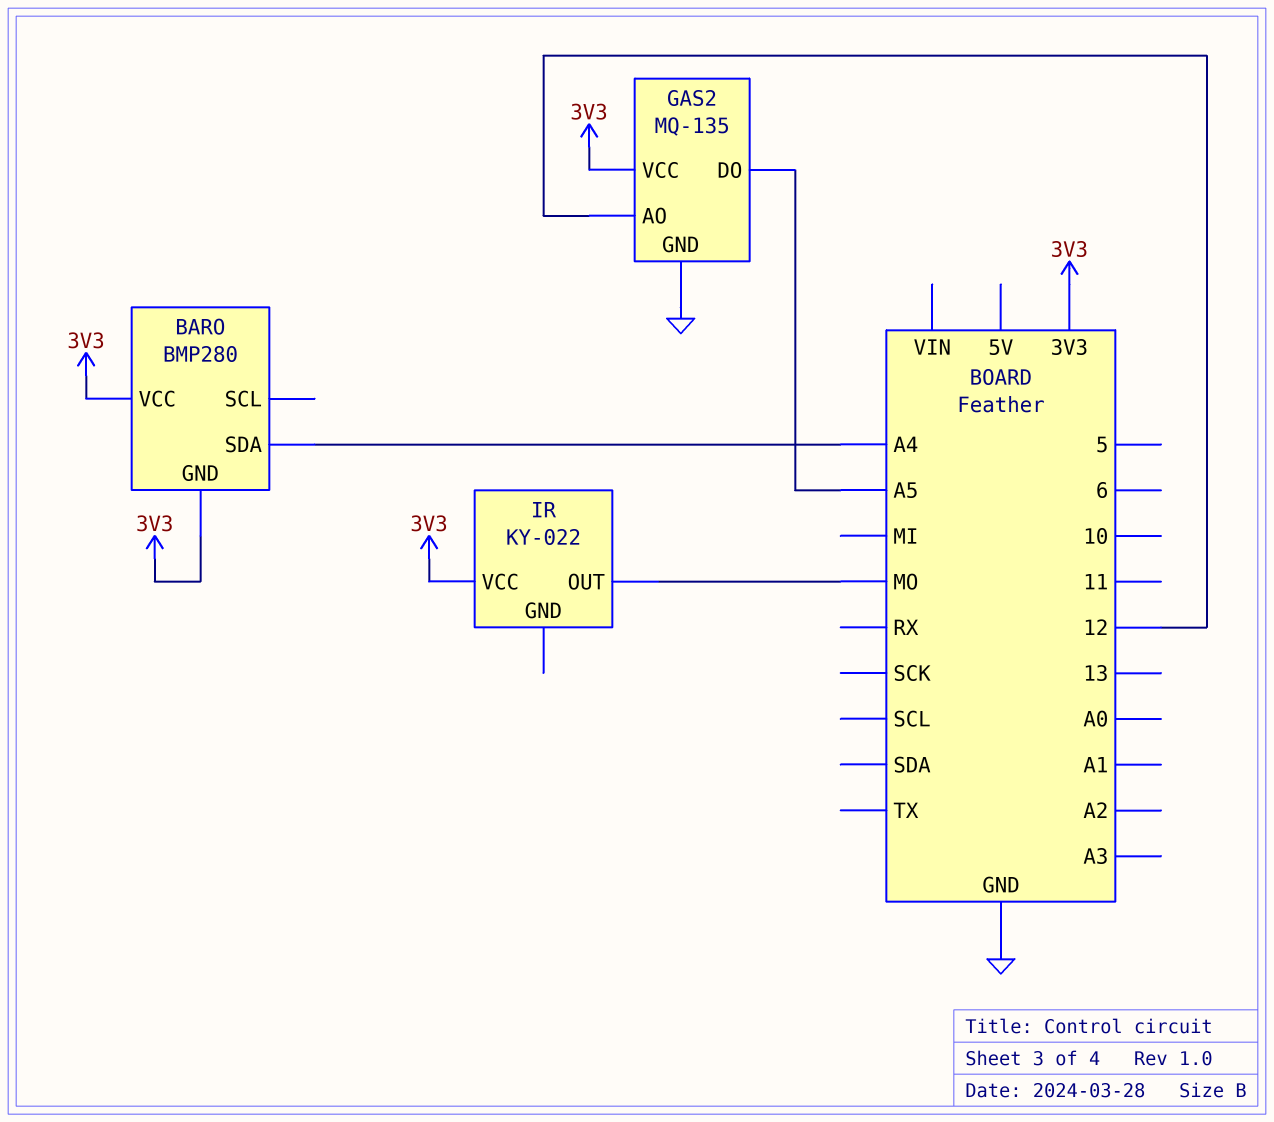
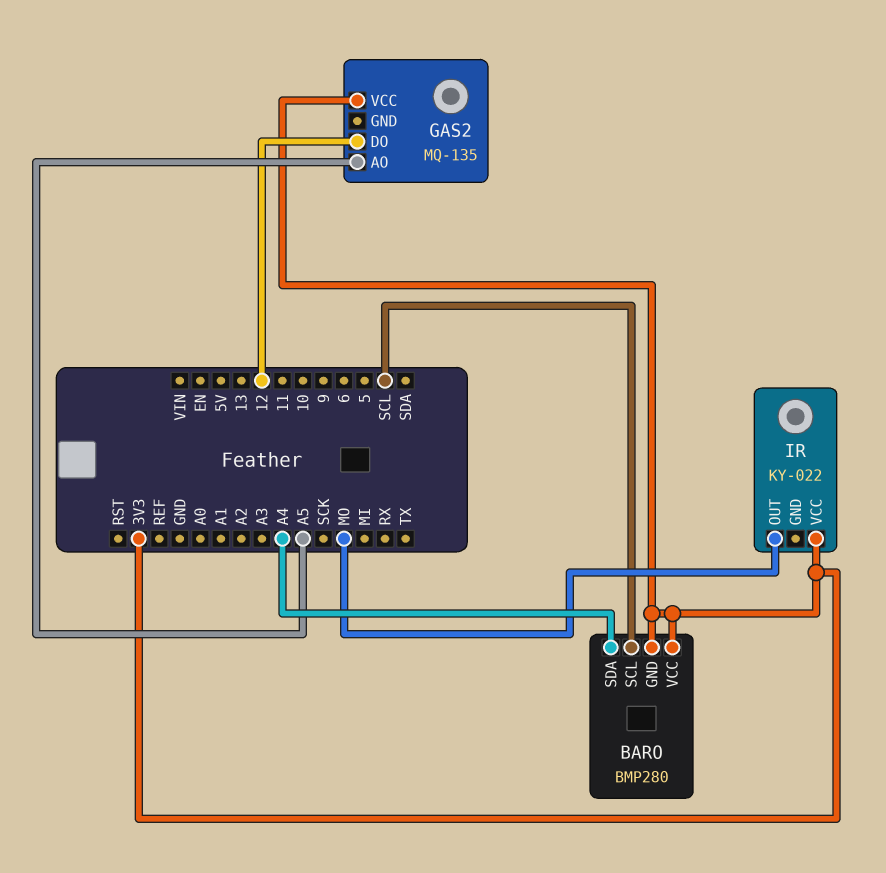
BARO pin SCL: none -> SCL
GAS2 pin AO: 12 -> A5
GAS2 pin DO: A5 -> 12
GAS2 pin GND: GND -> none

